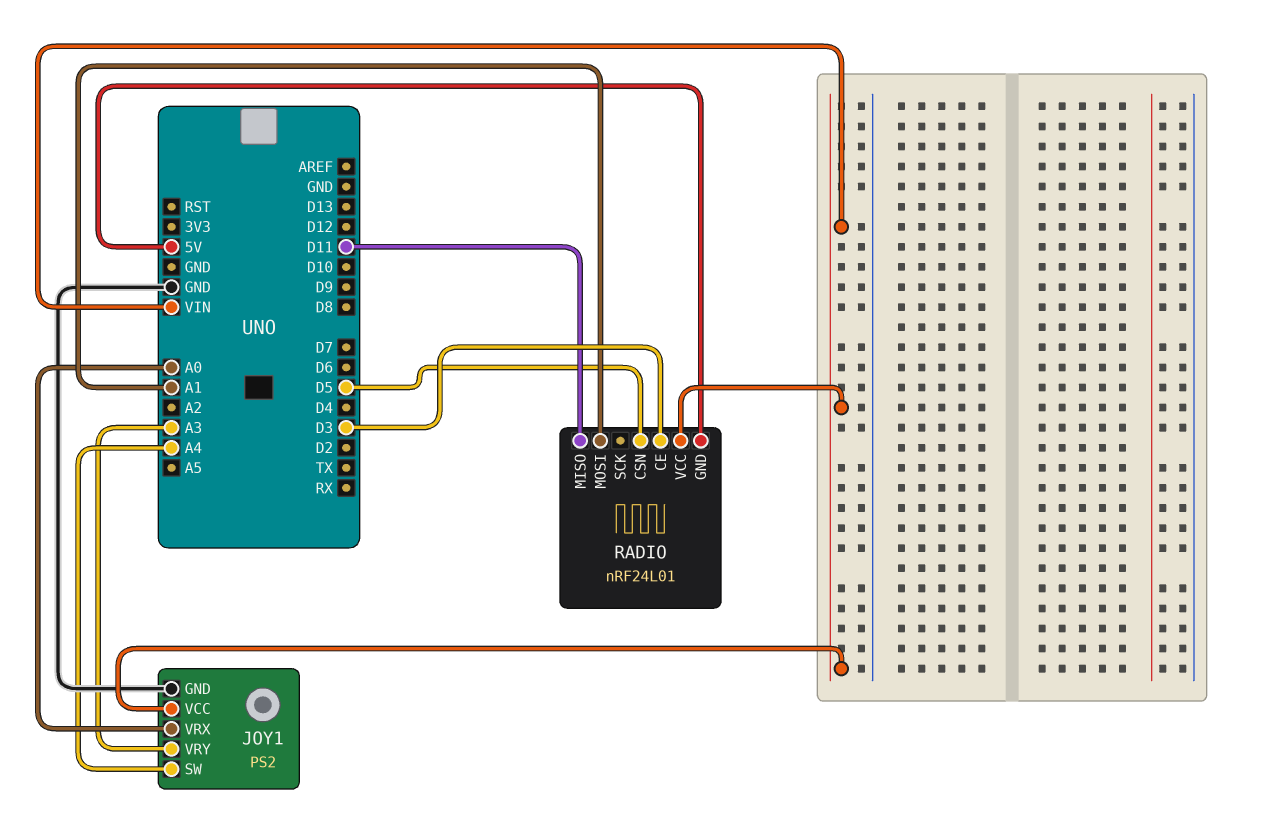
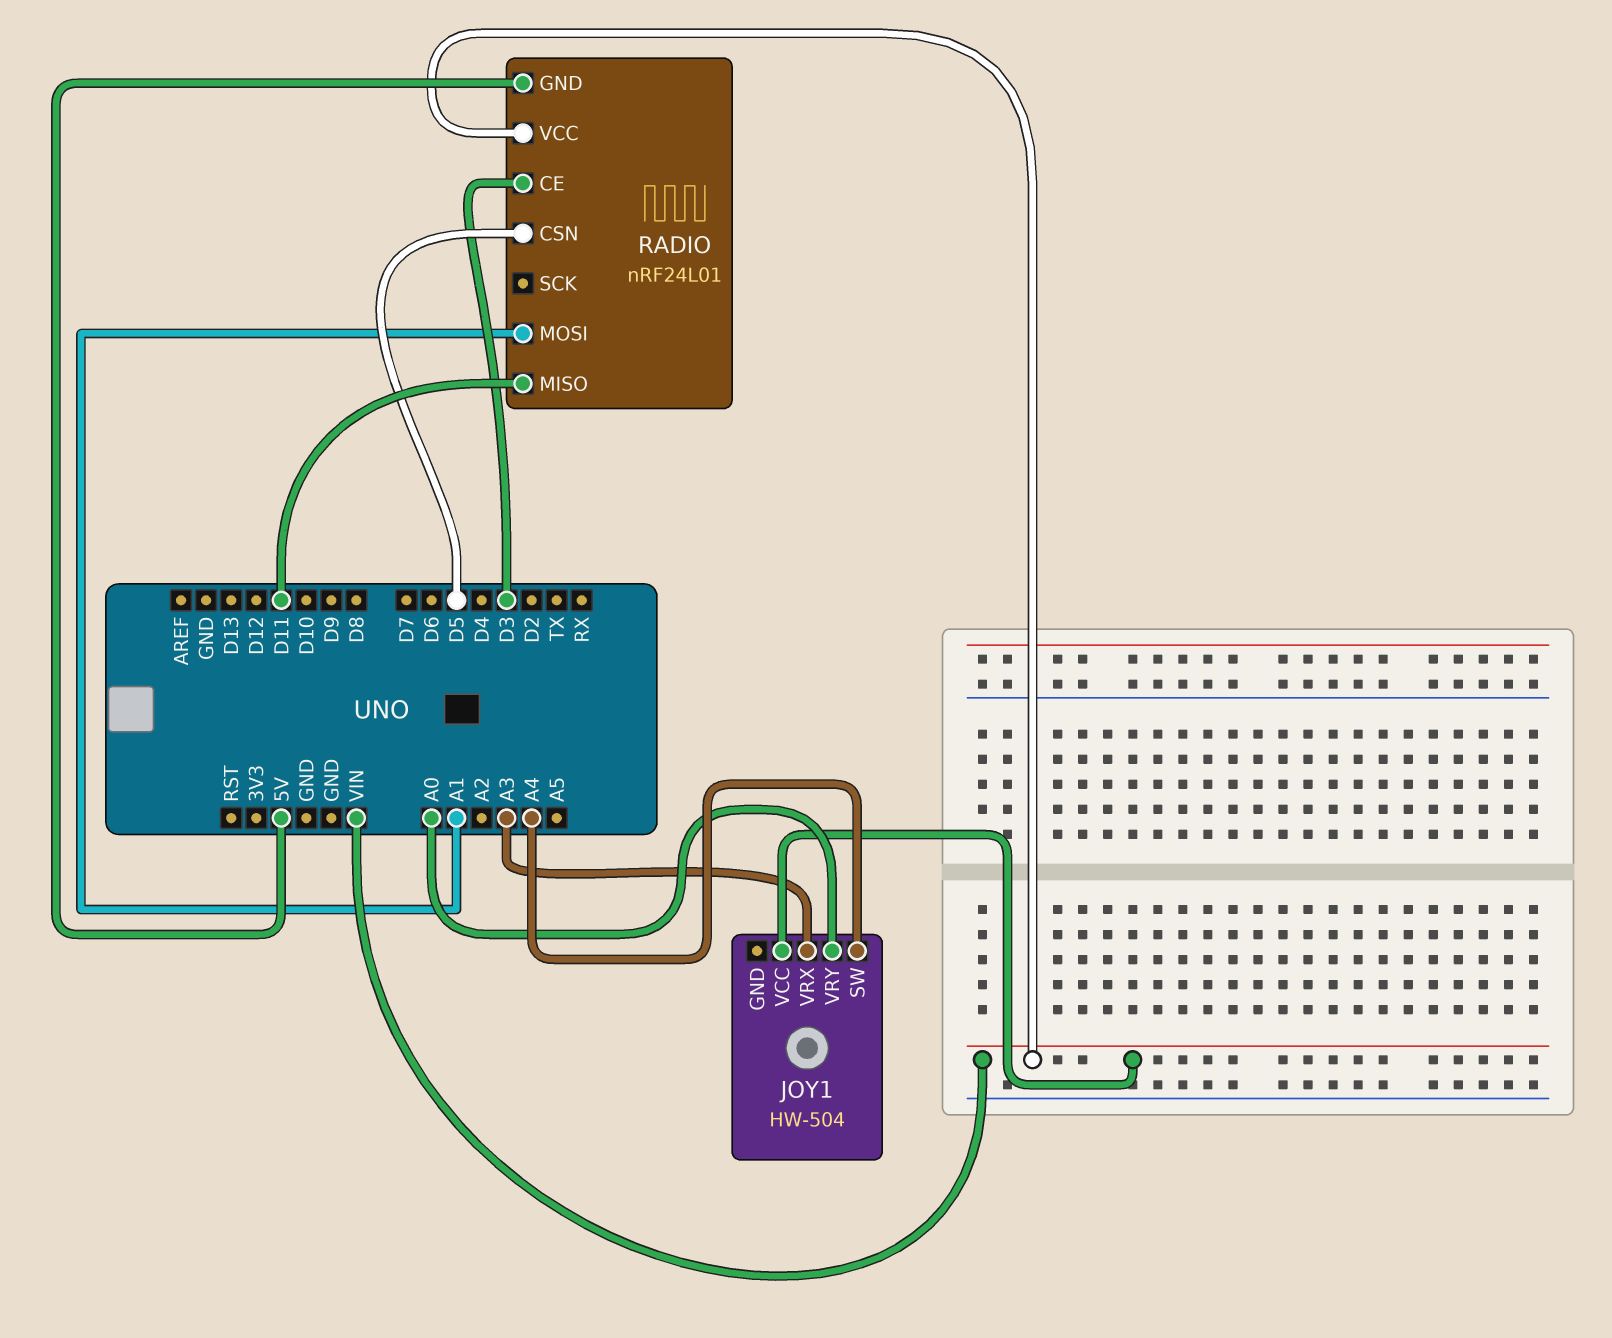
JOY1: PS2 -> HW-504
JOY1 pin GND: GND -> none
JOY1 pin VRX: A0 -> A3
JOY1 pin VRY: A3 -> A0

